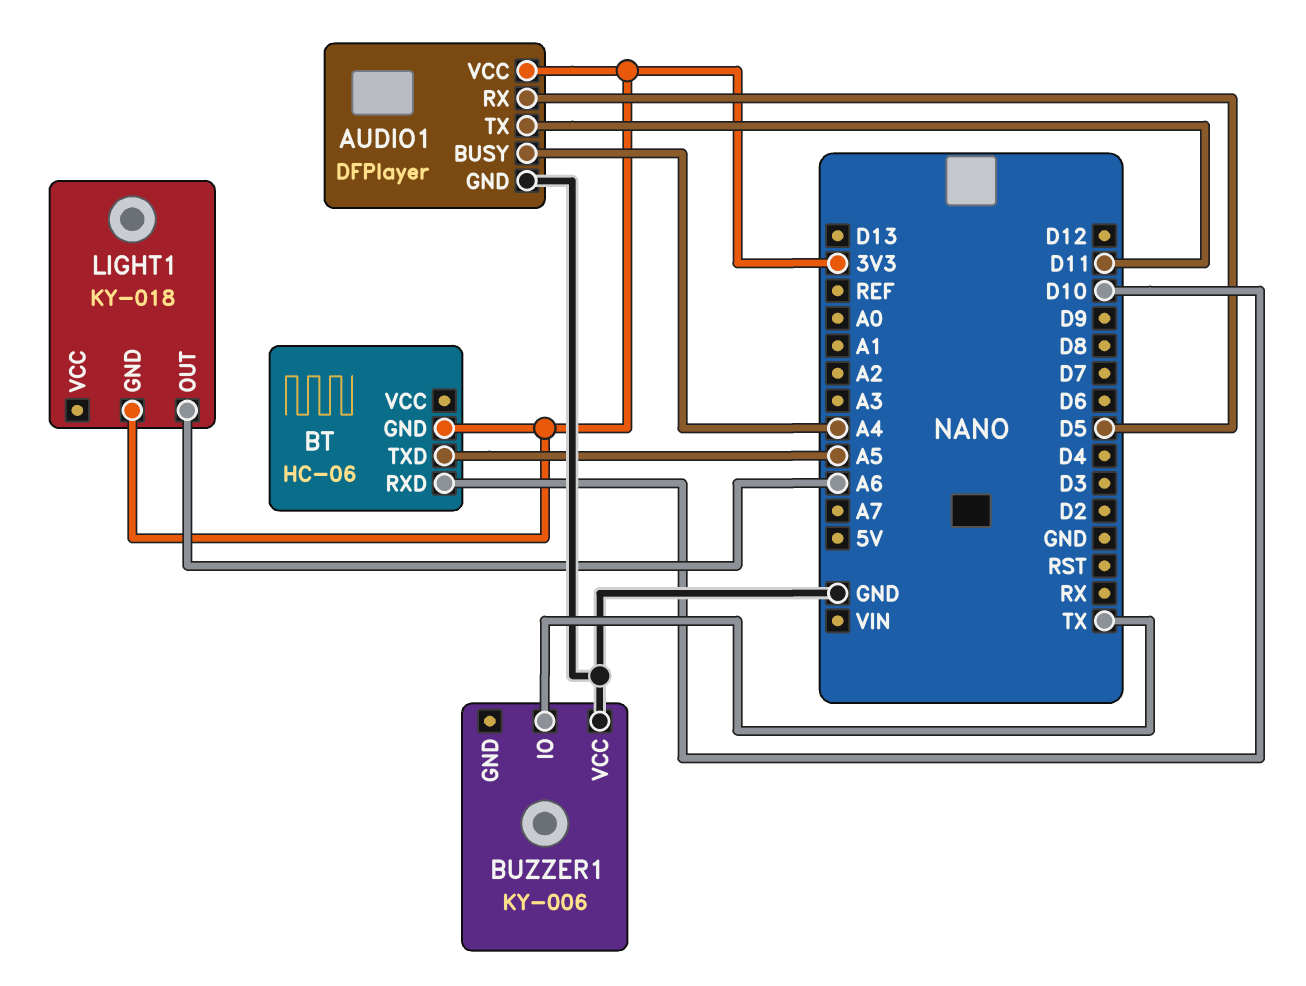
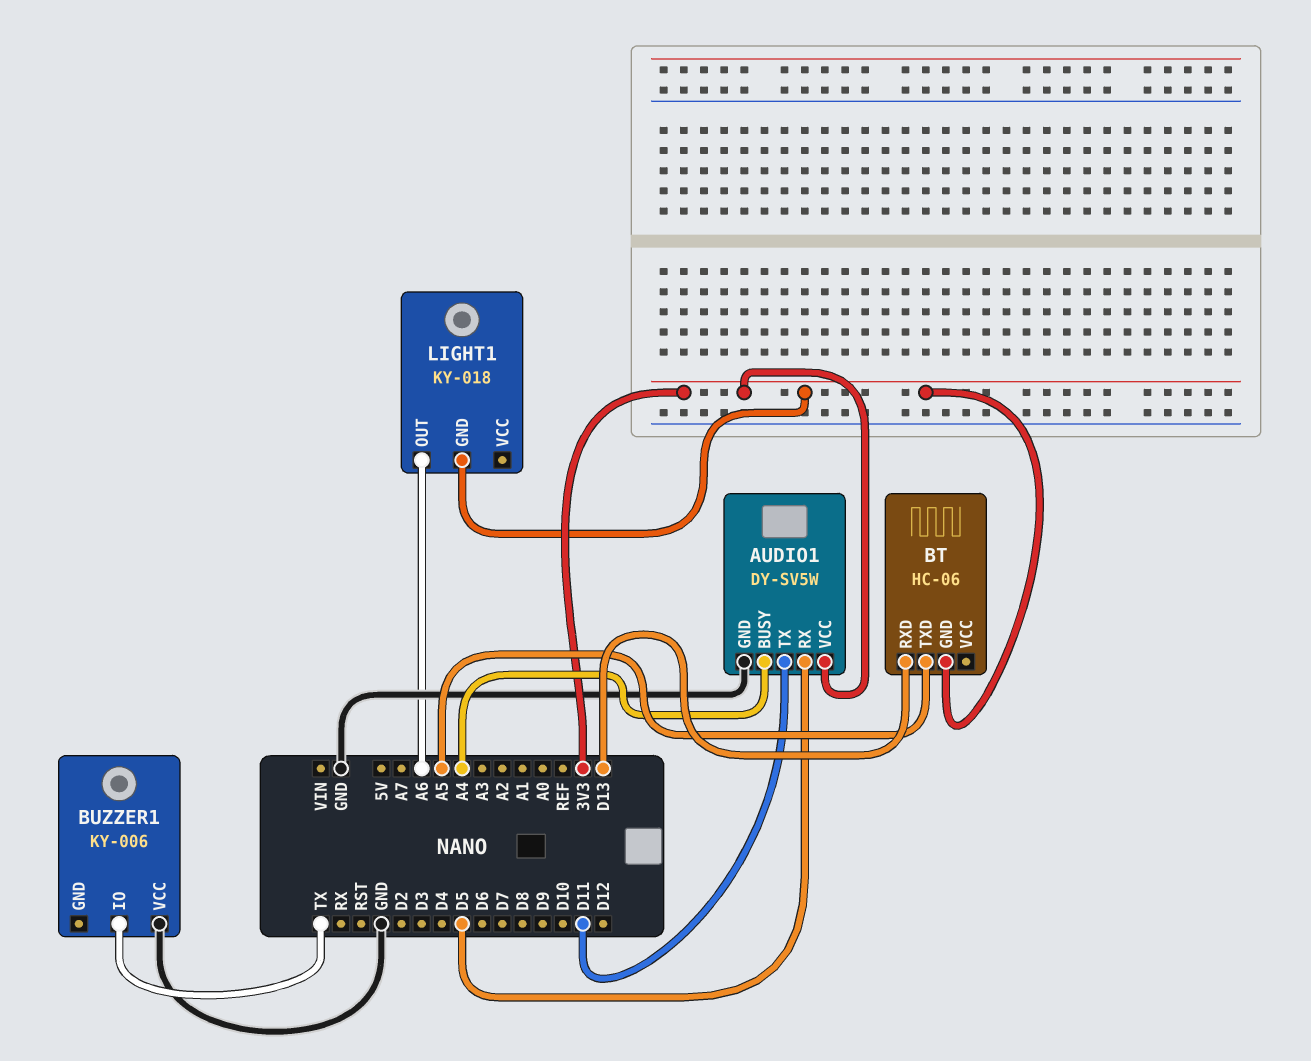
AUDIO1: DFPlayer -> DY-SV5W
BT pin RXD: D10 -> D13

